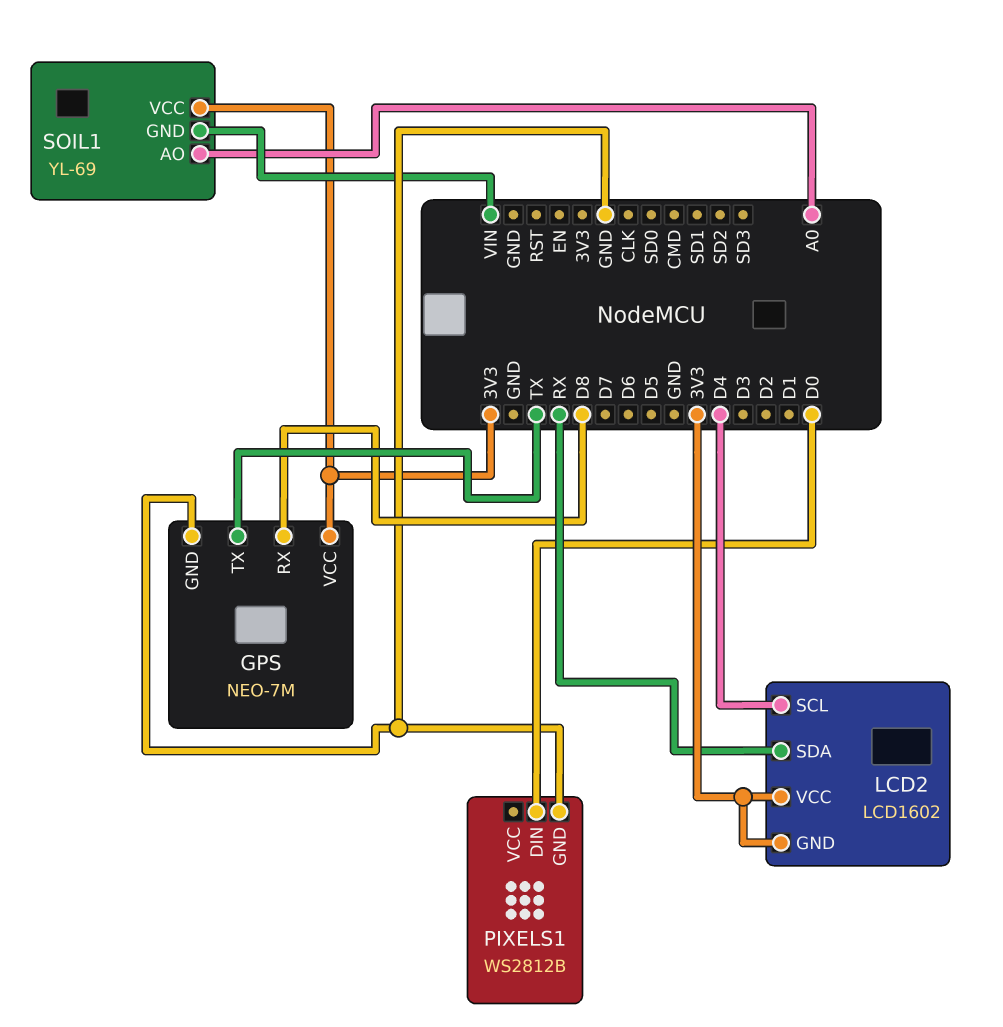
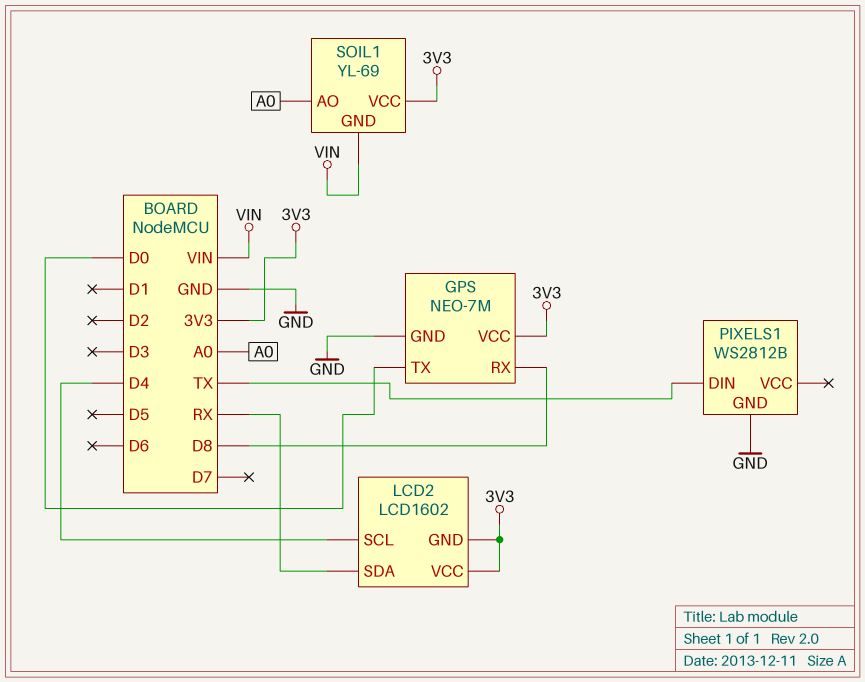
GPS pin TX: TX -> D0
PIXELS1 pin DIN: D0 -> TX

